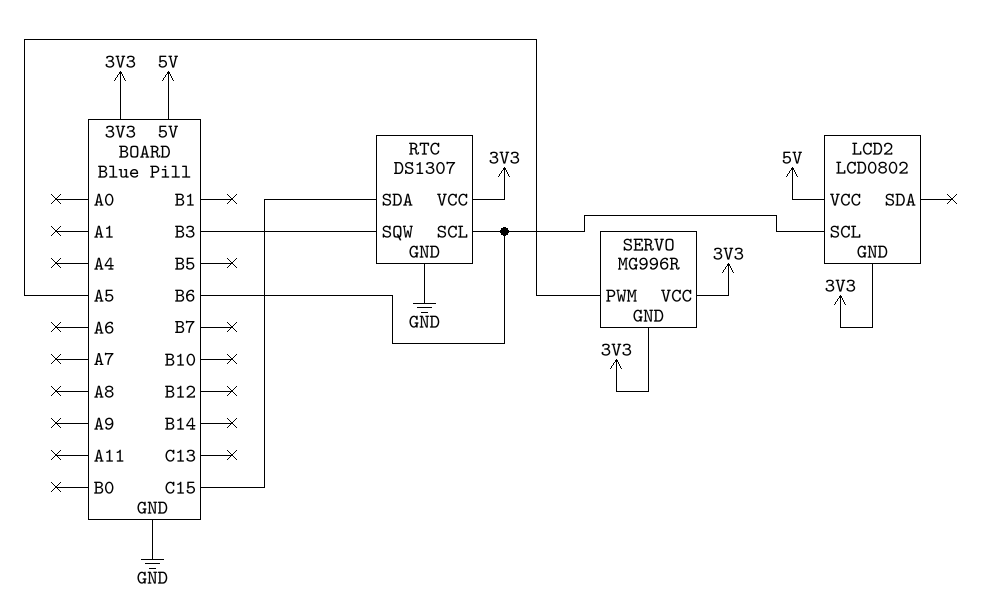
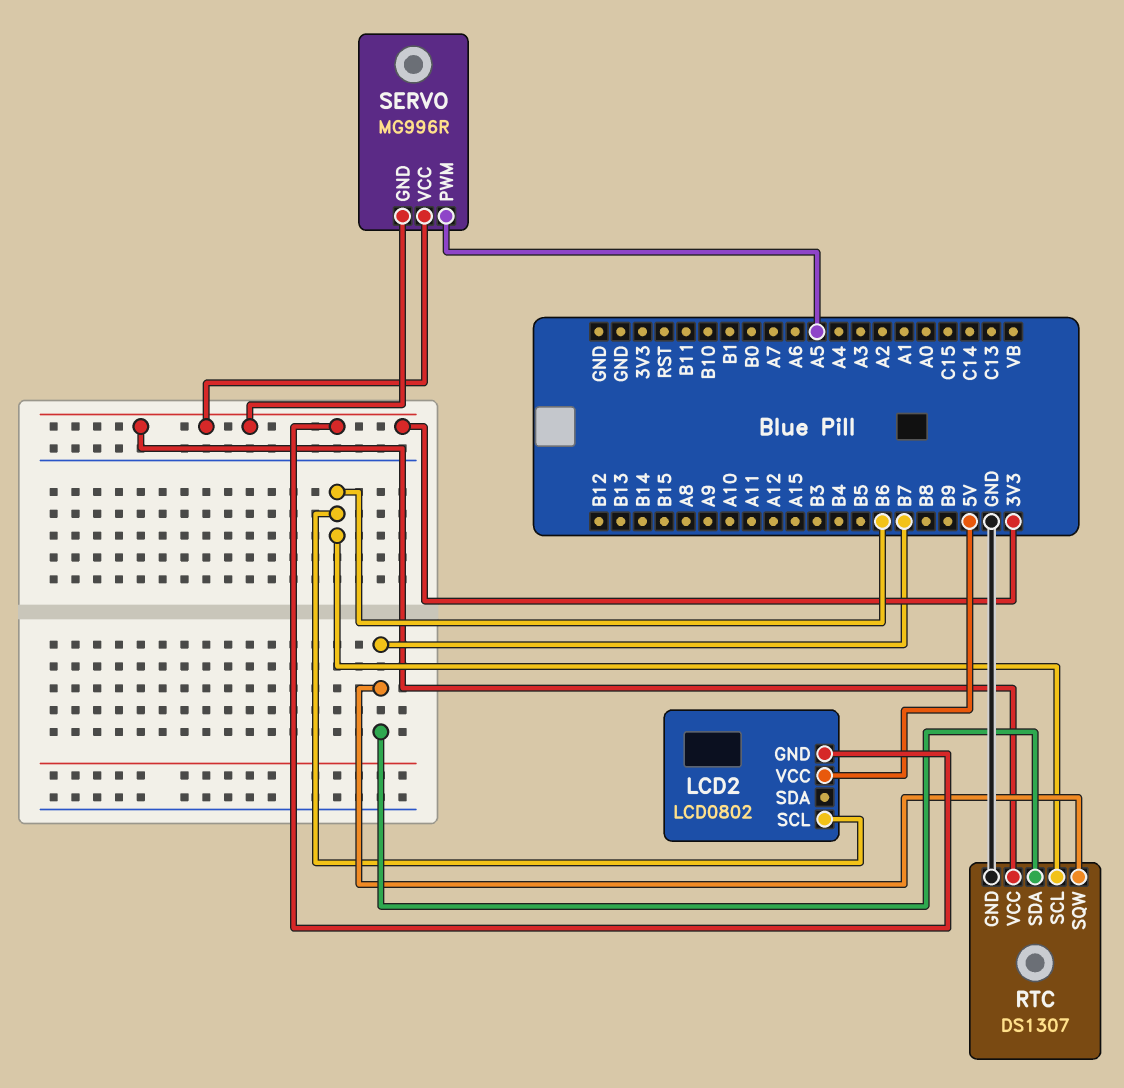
RTC pin SDA: C15 -> B7
RTC pin SQW: B3 -> B7

